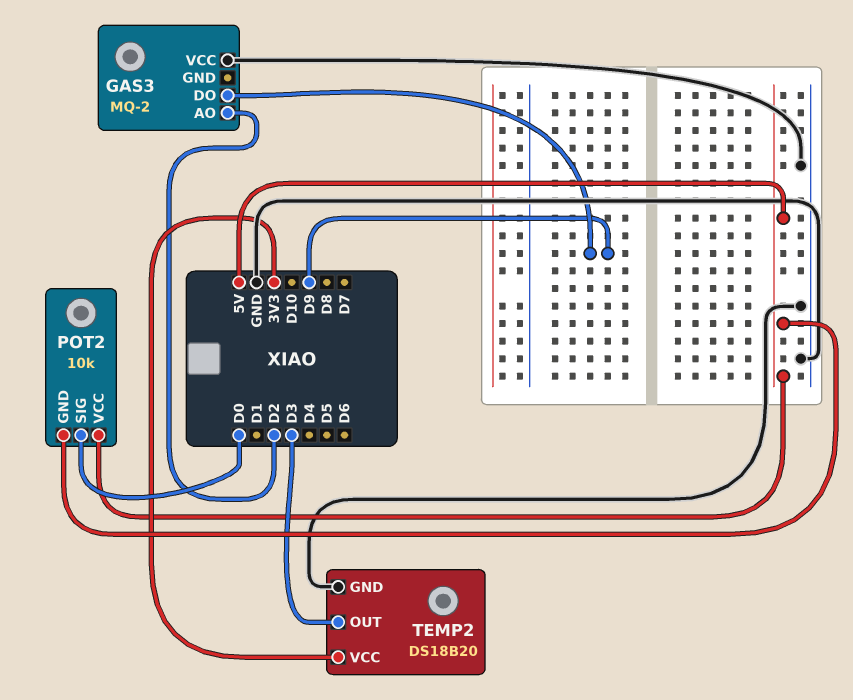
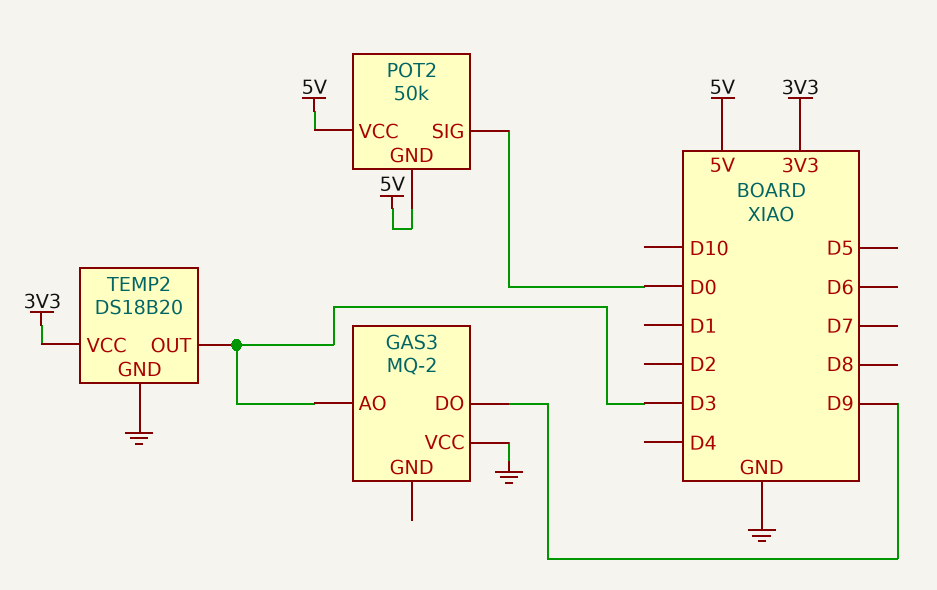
GAS3 pin AO: D2 -> D3
POT2: 10k -> 50k

